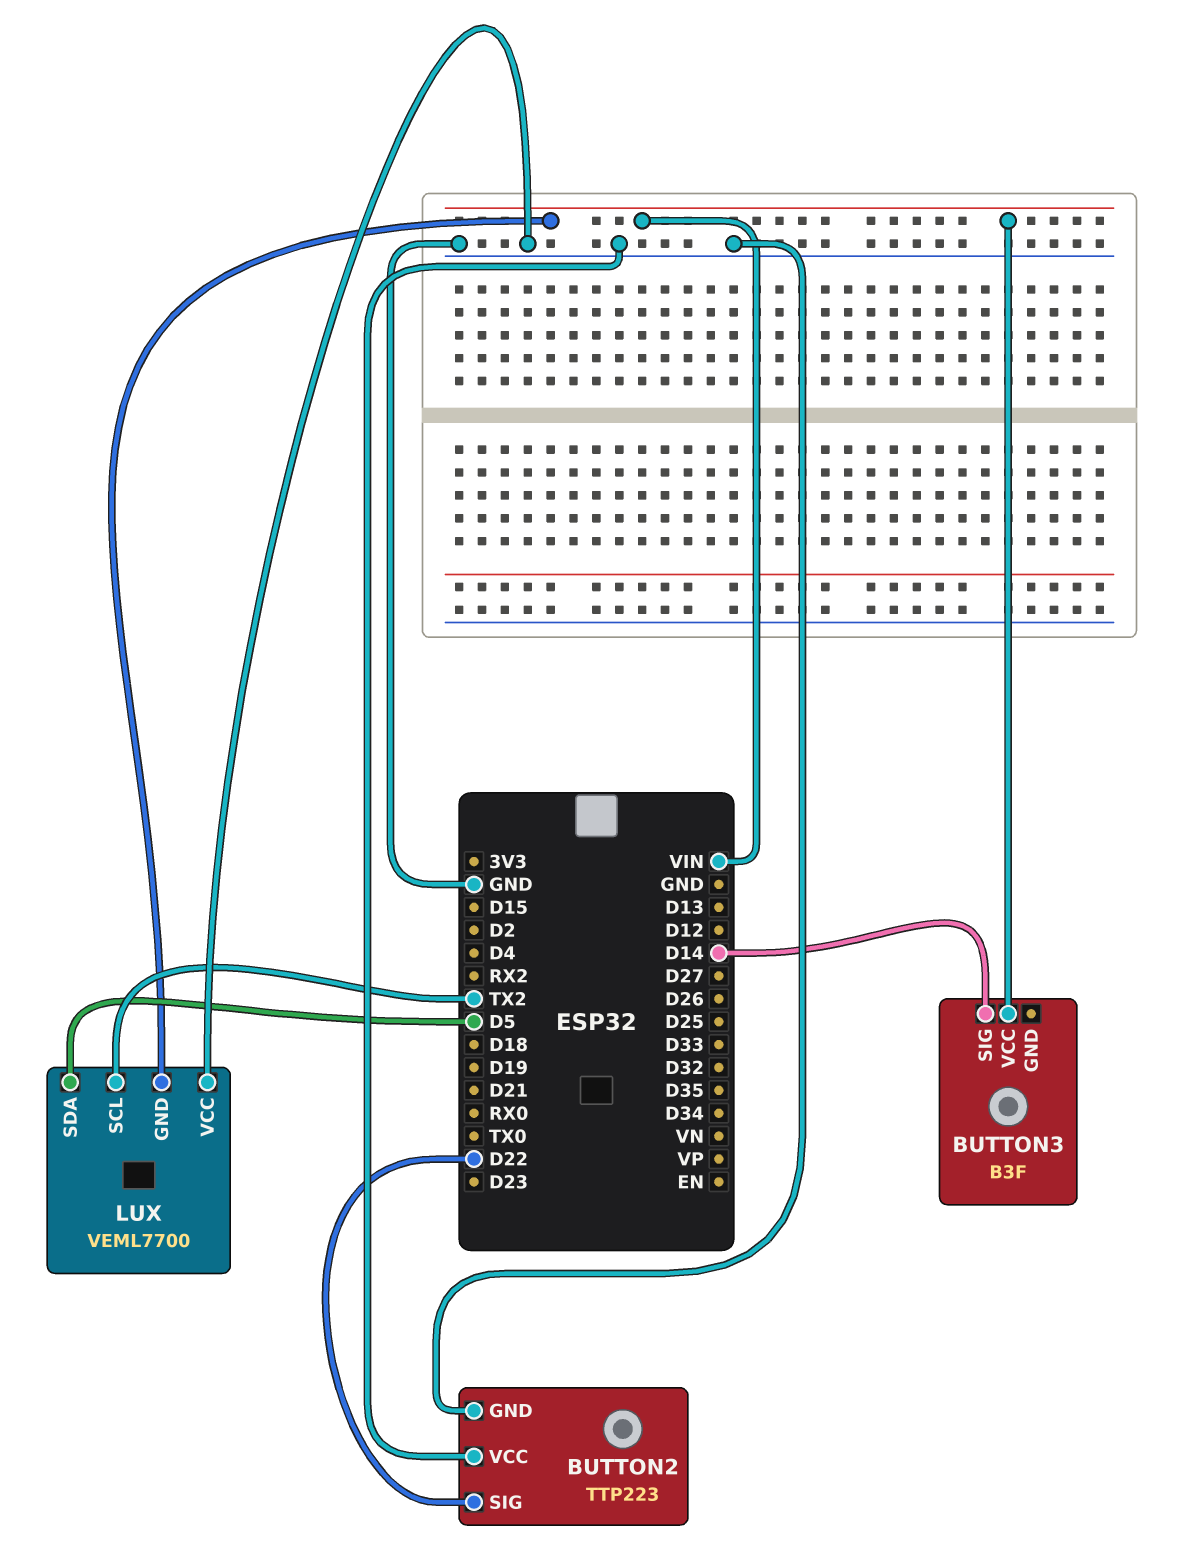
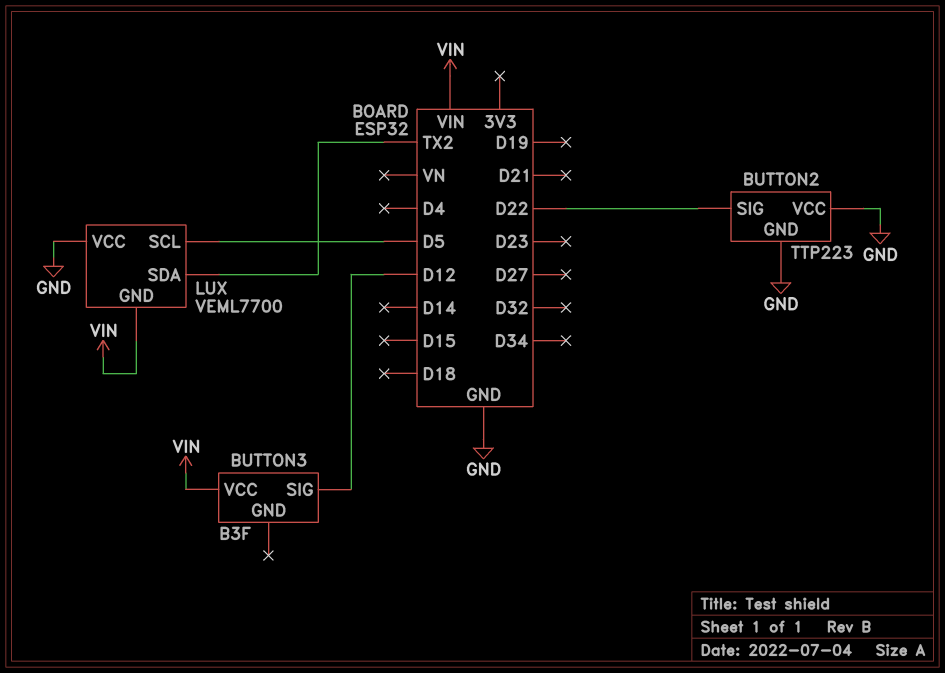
BUTTON3 pin SIG: D14 -> D12
LUX pin SCL: TX2 -> D5
LUX pin SDA: D5 -> TX2

